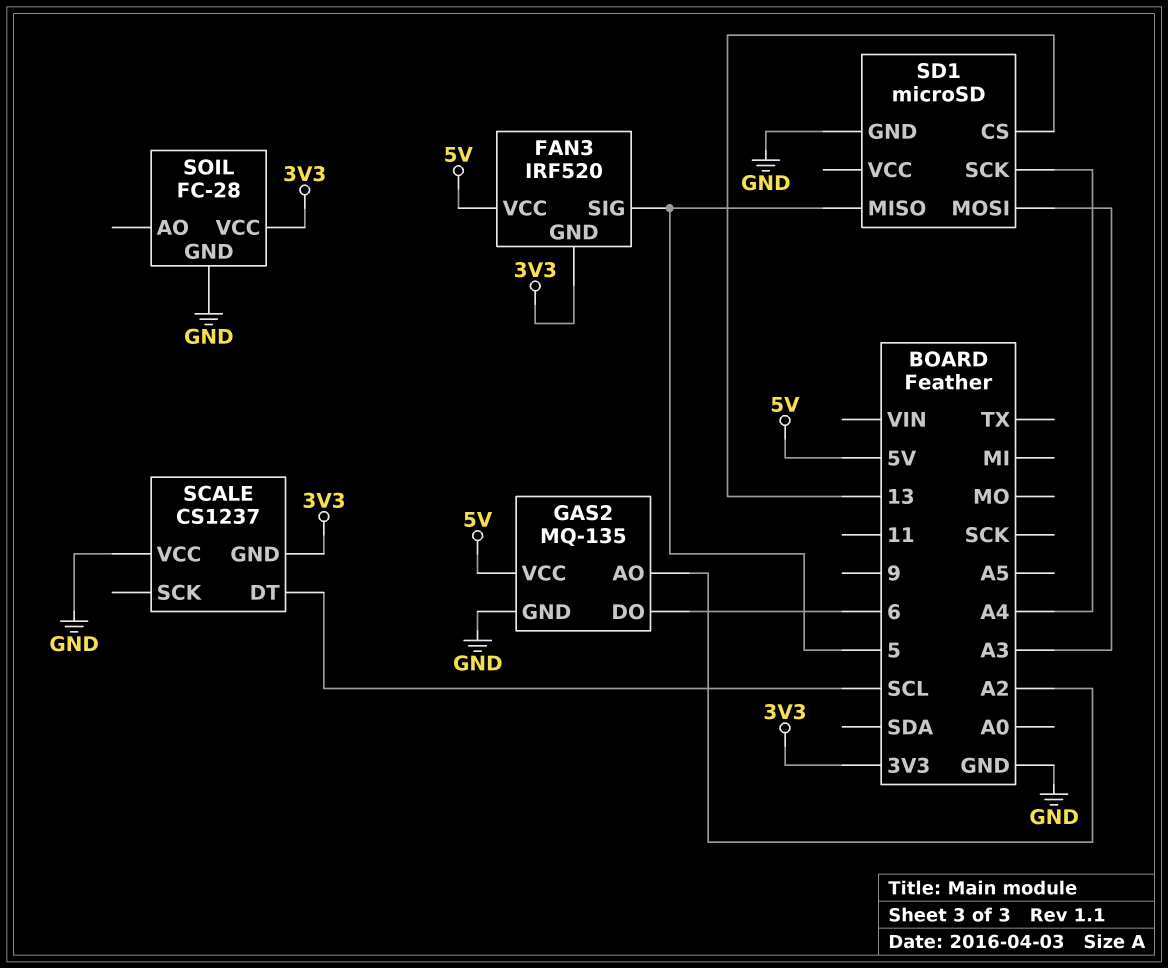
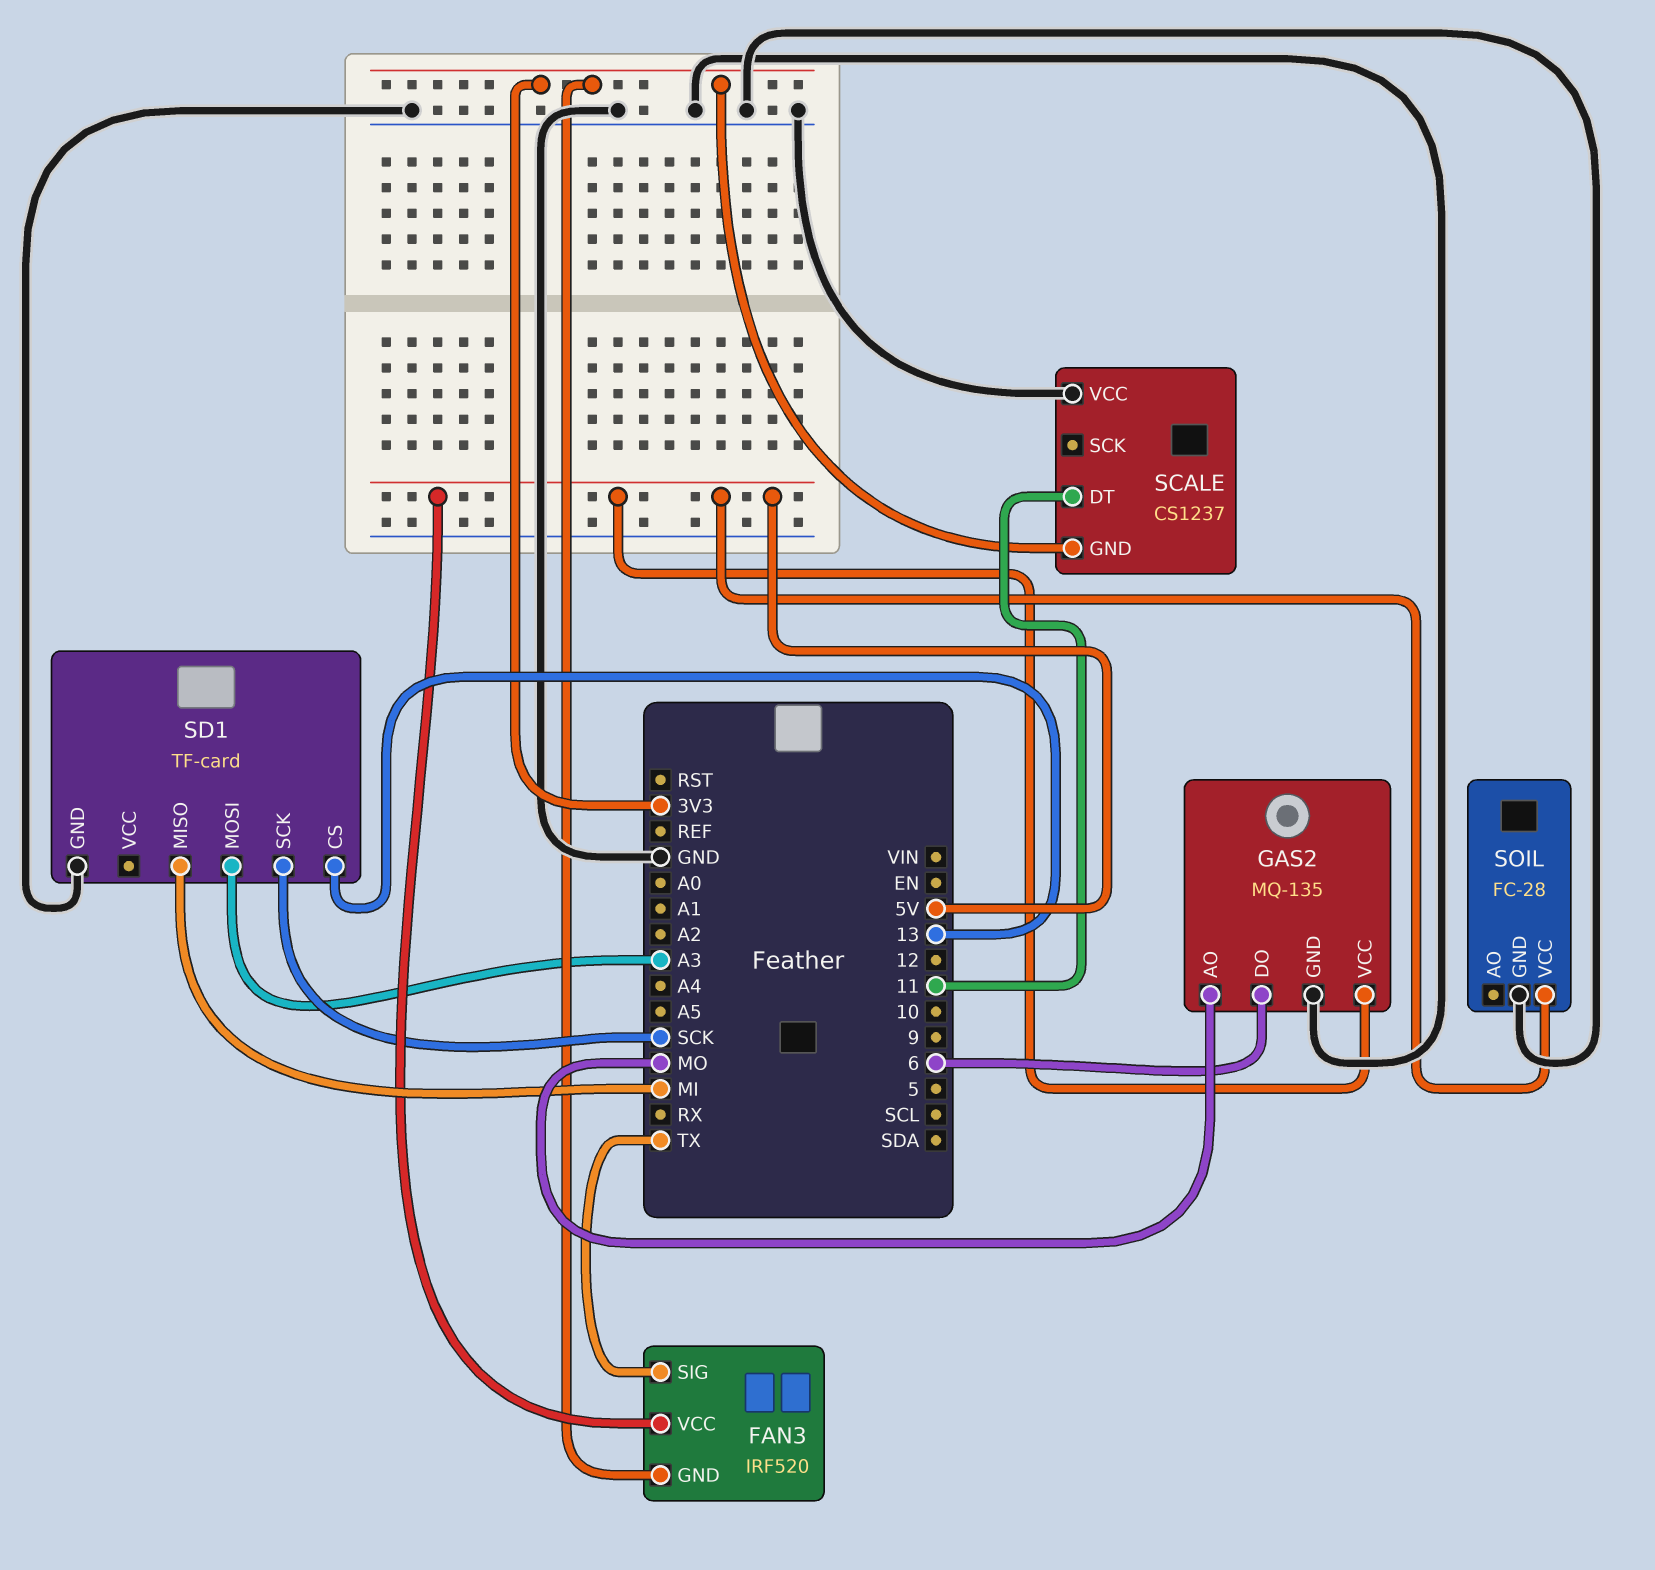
FAN3 pin SIG: 5 -> TX
GAS2 pin AO: A2 -> MO
SCALE pin DT: SCL -> 11
SD1: microSD -> TF-card
SD1 pin MISO: 5 -> MI
SD1 pin SCK: A4 -> SCK
SOIL pin VCC: 3V3 -> 5V

